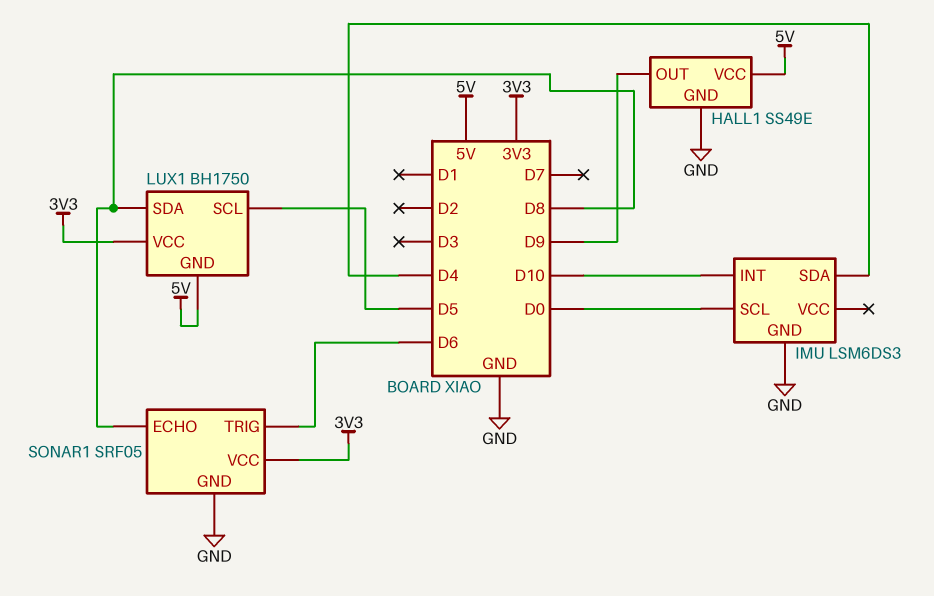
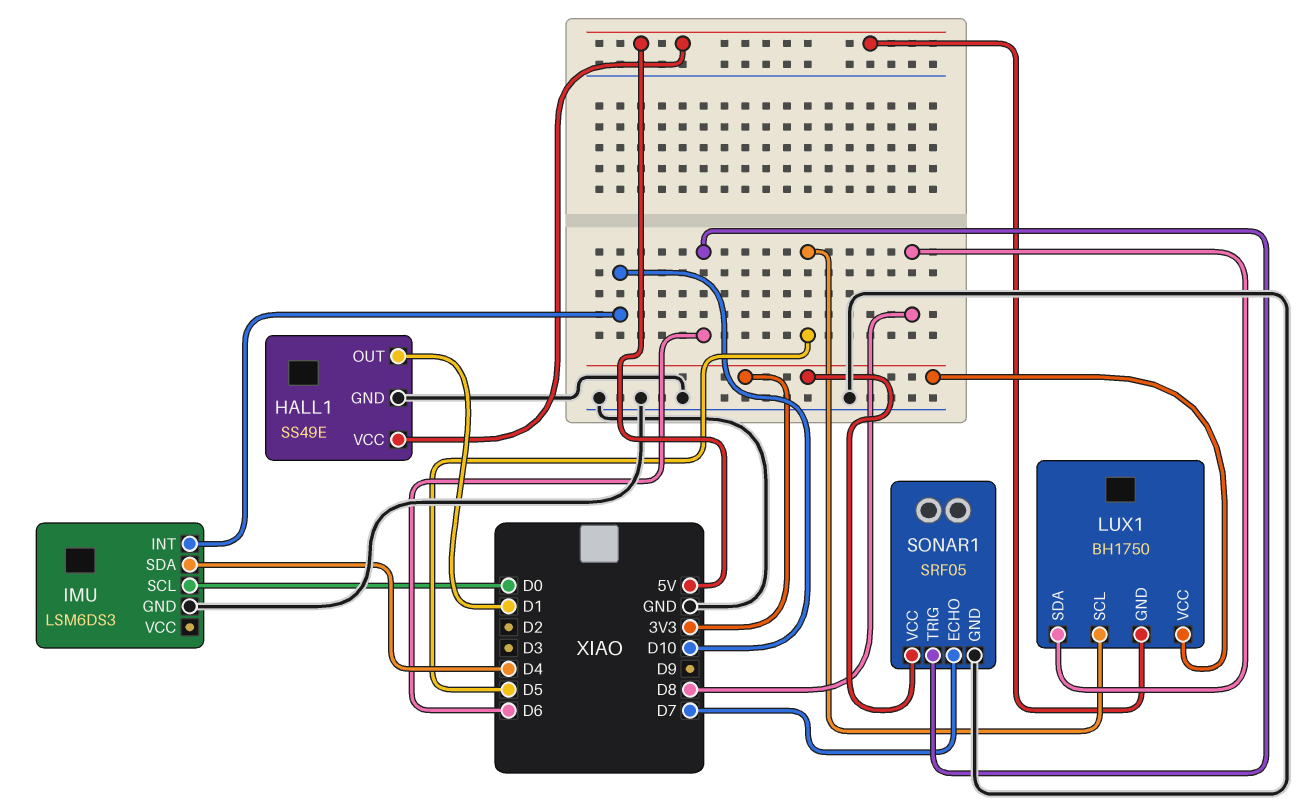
HALL1 pin OUT: D9 -> D1
SONAR1 pin ECHO: D8 -> D7

